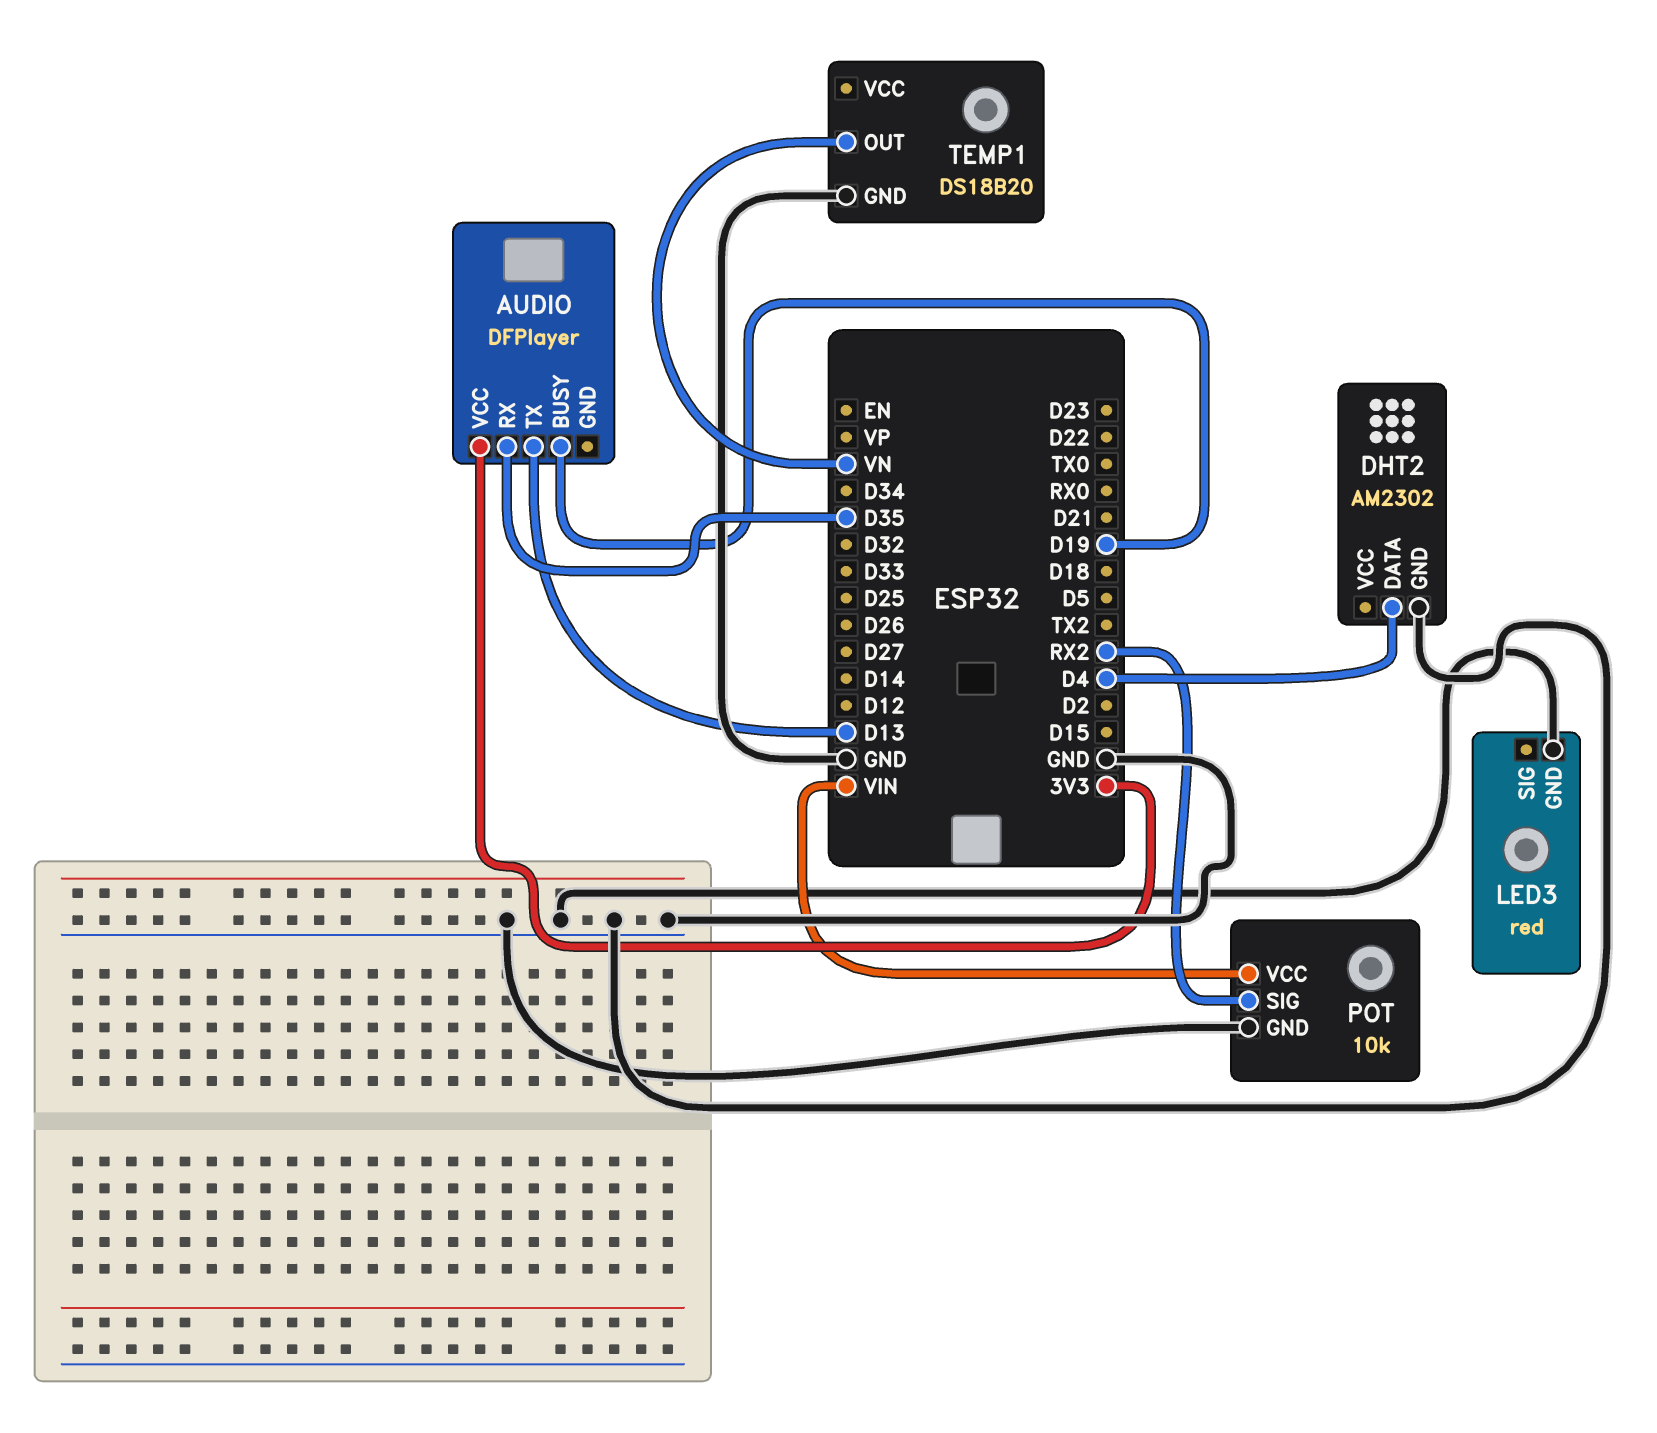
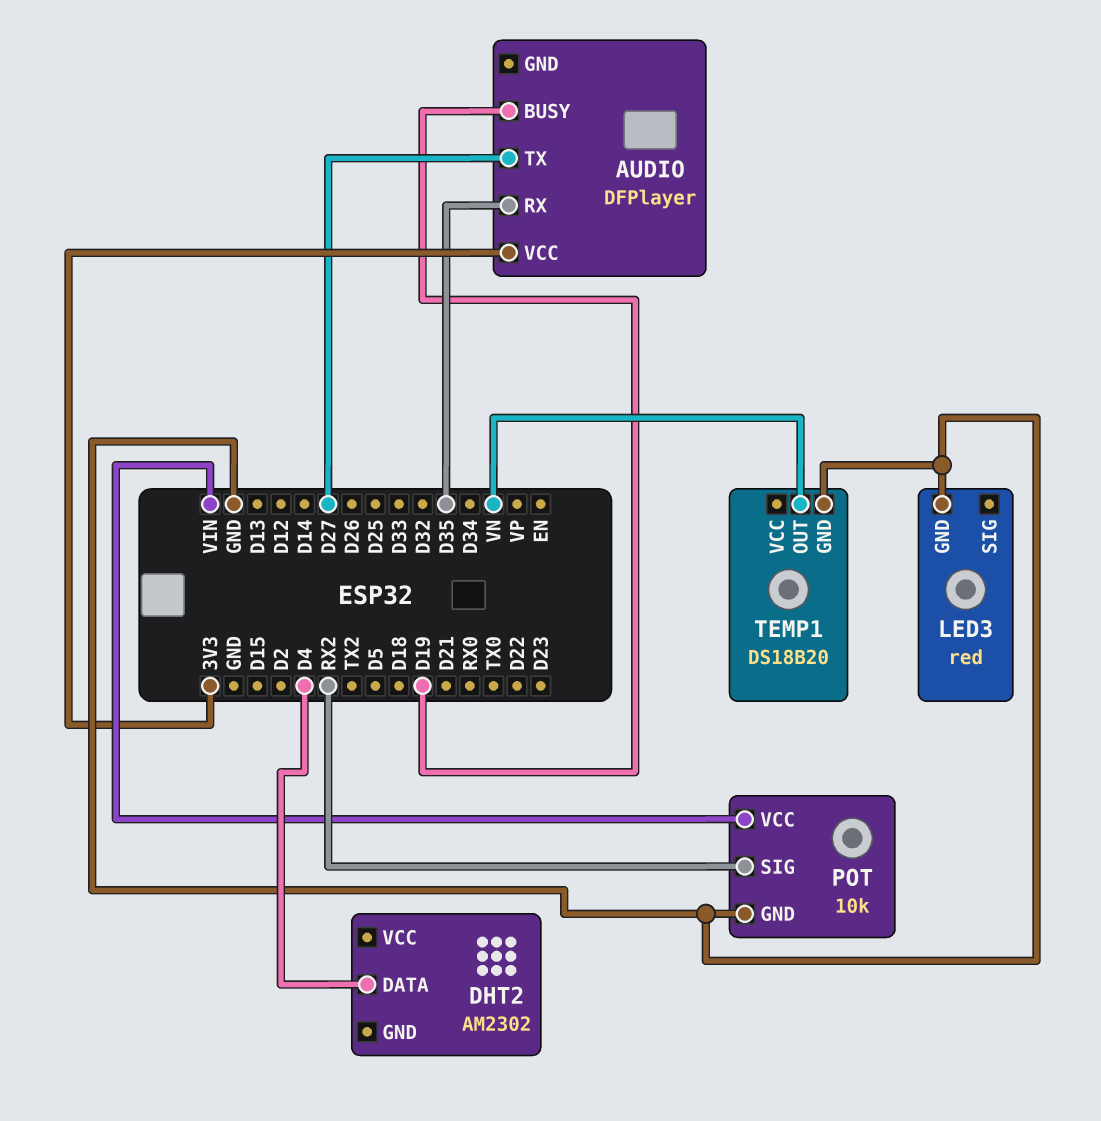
AUDIO pin TX: D13 -> D27
DHT2 pin GND: GND -> none

